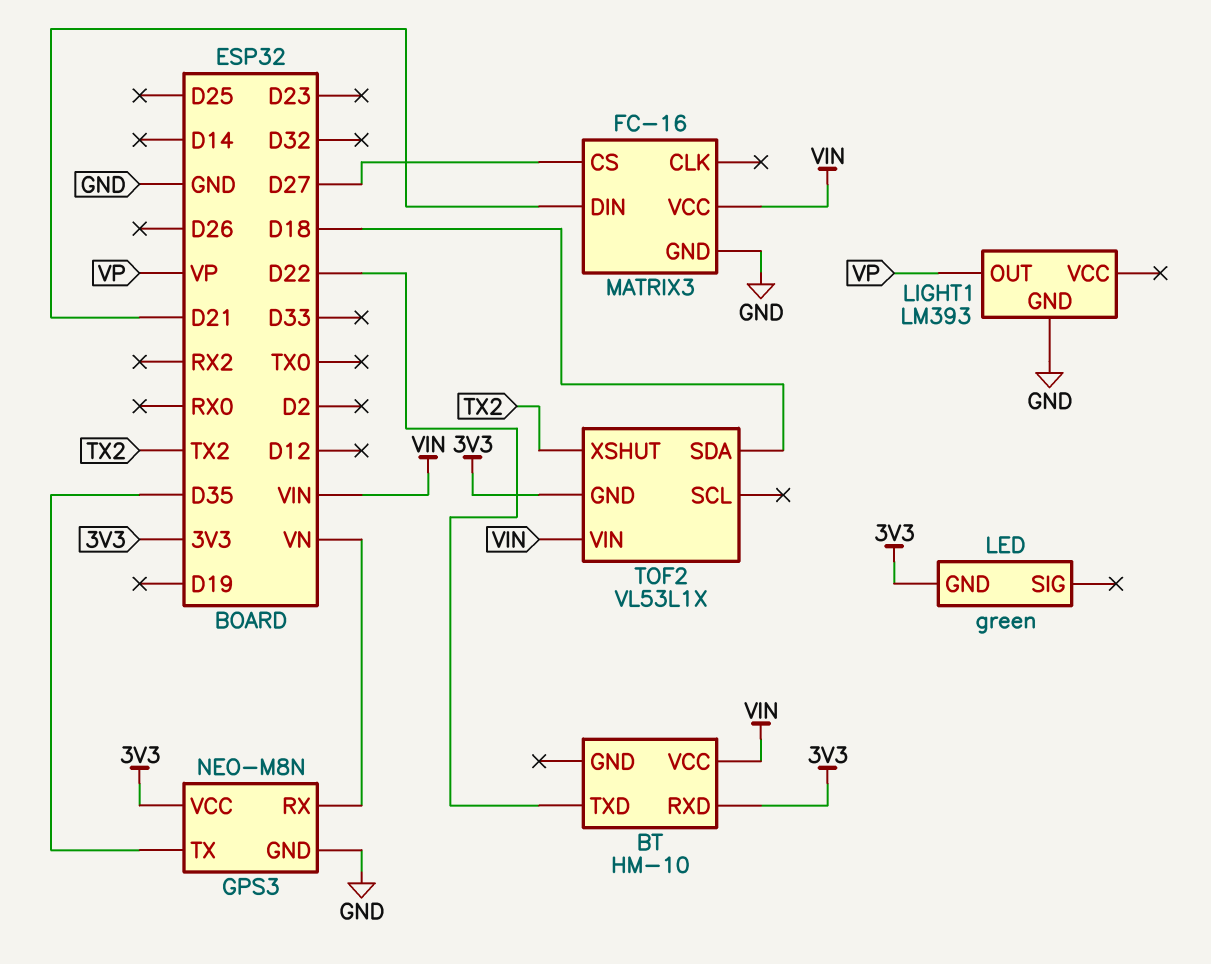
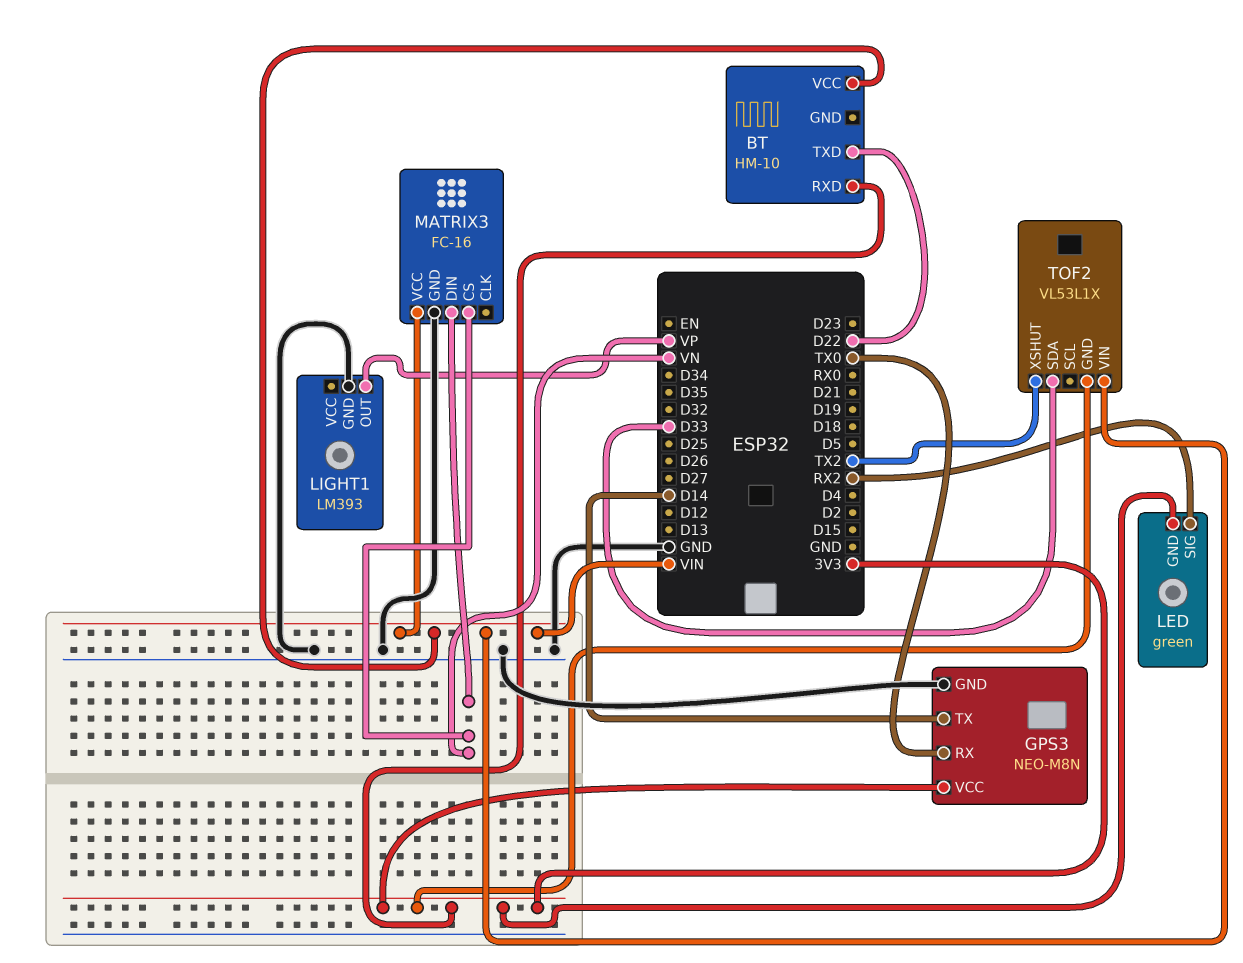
GPS3 pin RX: VN -> TX0
GPS3 pin TX: D35 -> D14
LED pin SIG: none -> RX2
MATRIX3 pin CS: D27 -> VN
MATRIX3 pin DIN: D21 -> VN
TOF2 pin SDA: D18 -> D33

